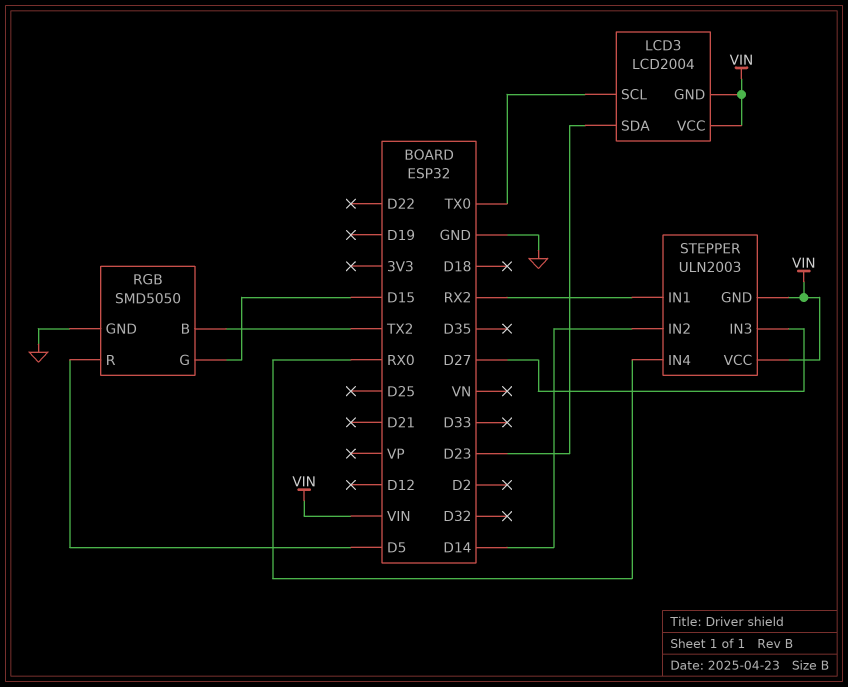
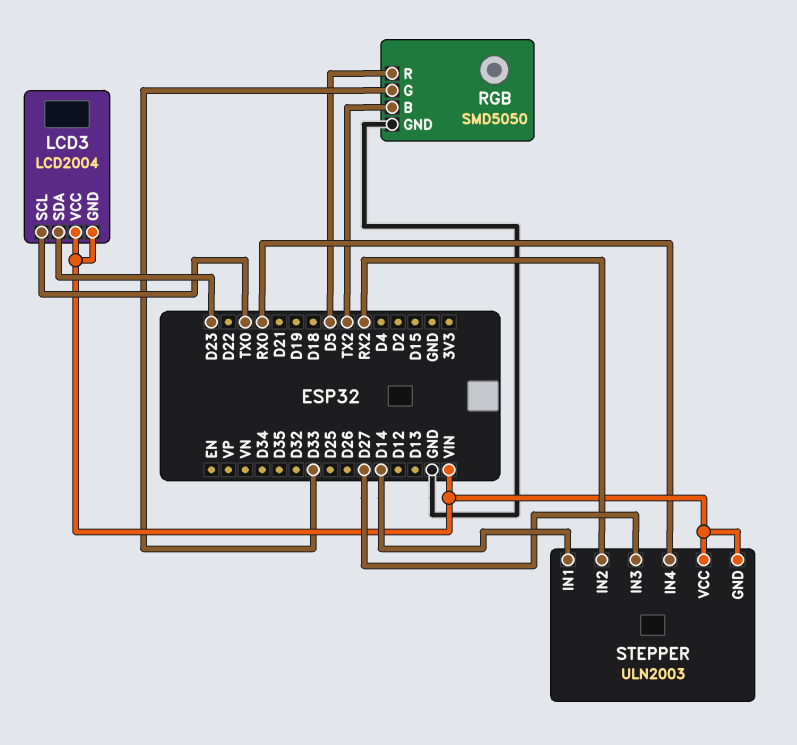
RGB pin G: D15 -> D33
STEPPER pin IN1: RX2 -> D14
STEPPER pin IN2: D14 -> RX2

